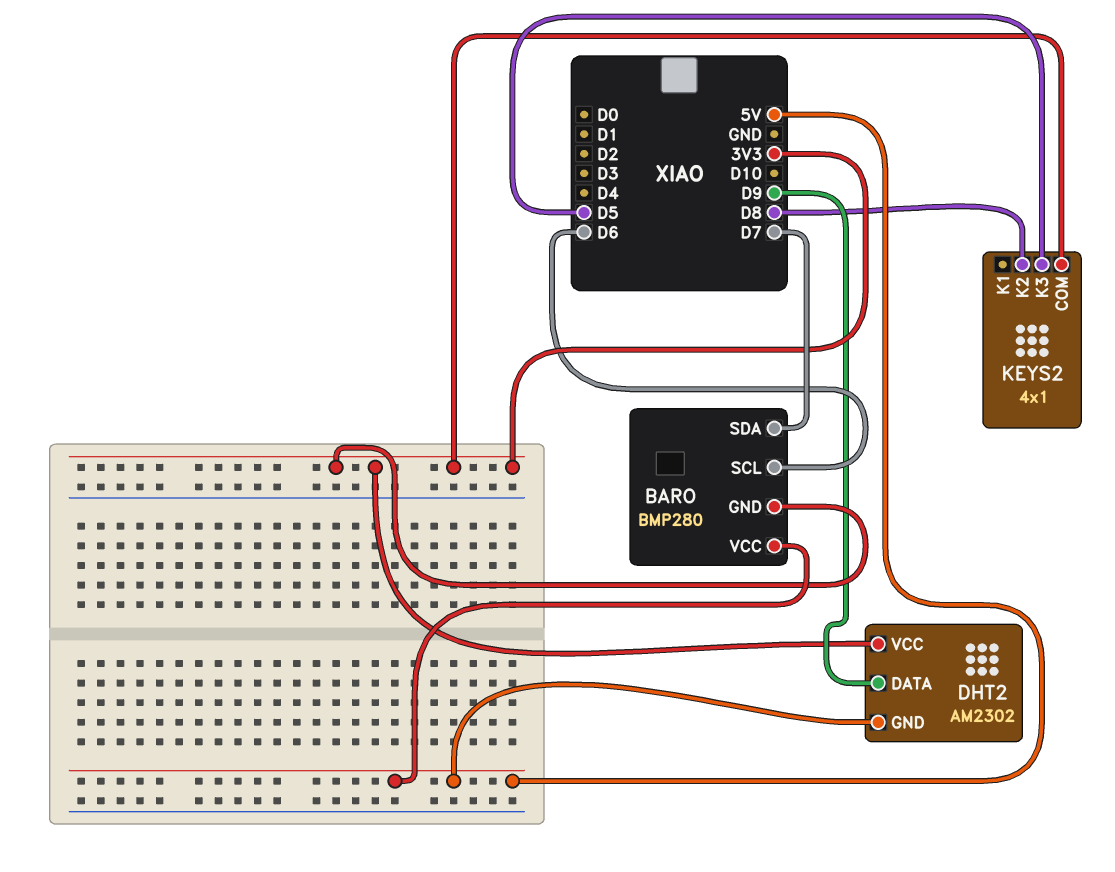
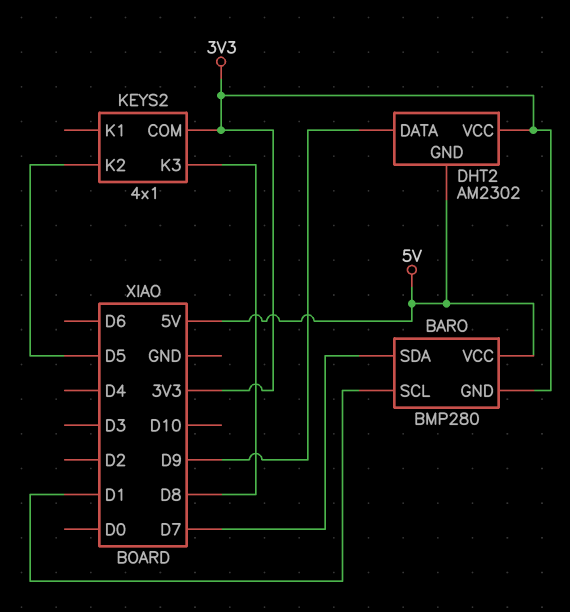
BARO pin SCL: D6 -> D1
KEYS2 pin K2: D8 -> D5
KEYS2 pin K3: D5 -> D8

